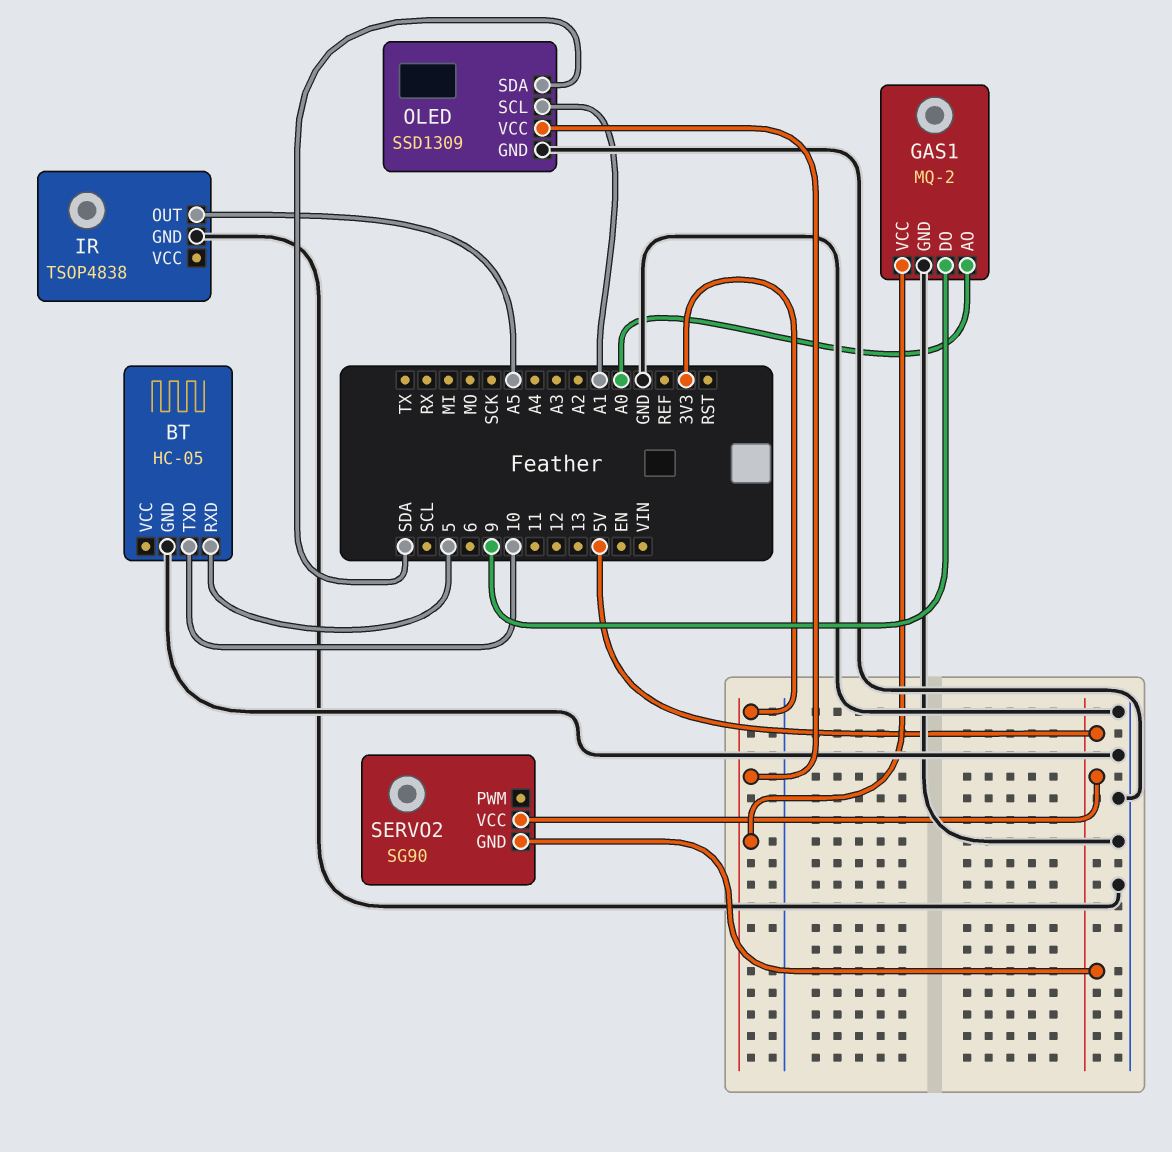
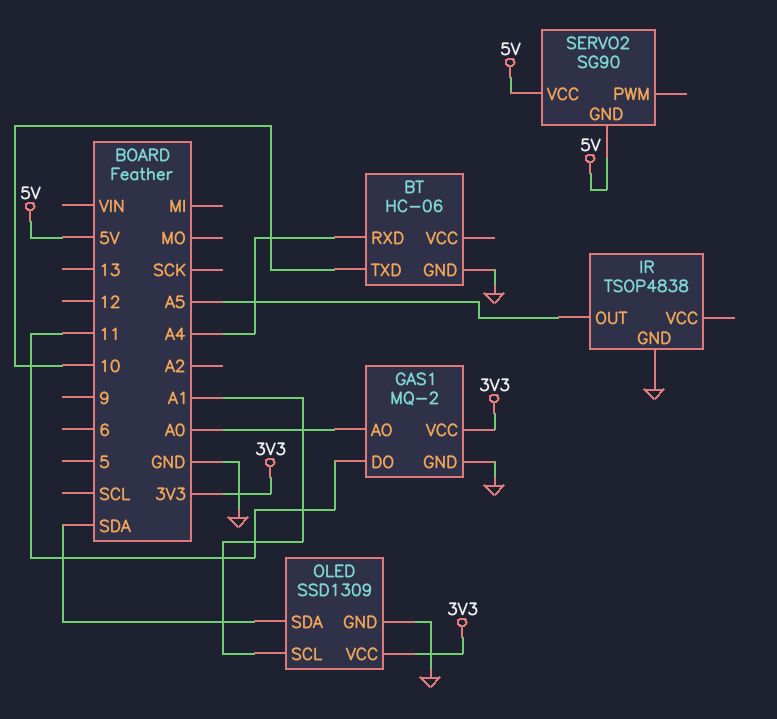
BT: HC-05 -> HC-06
BT pin RXD: 5 -> A4
GAS1 pin DO: 9 -> 11

